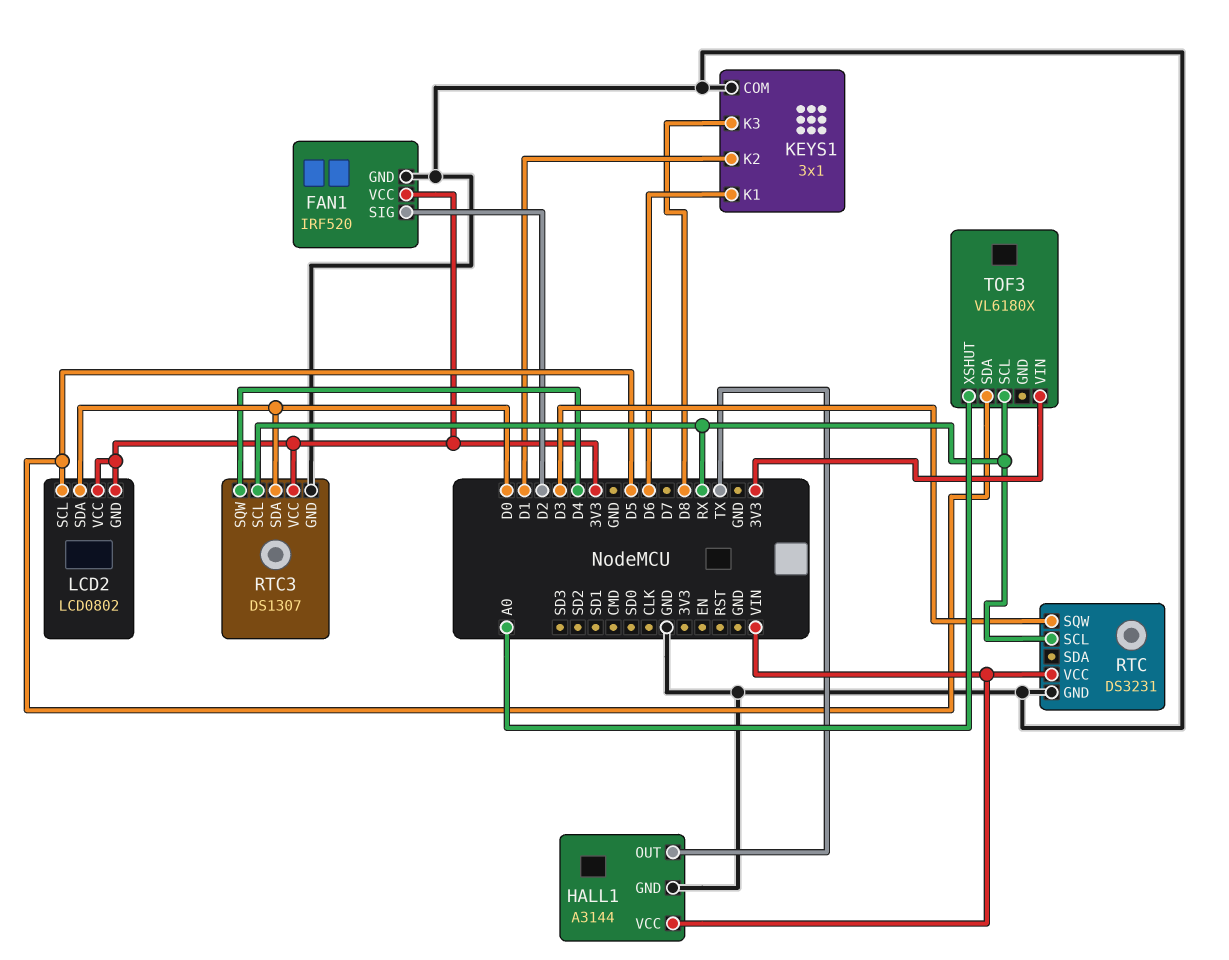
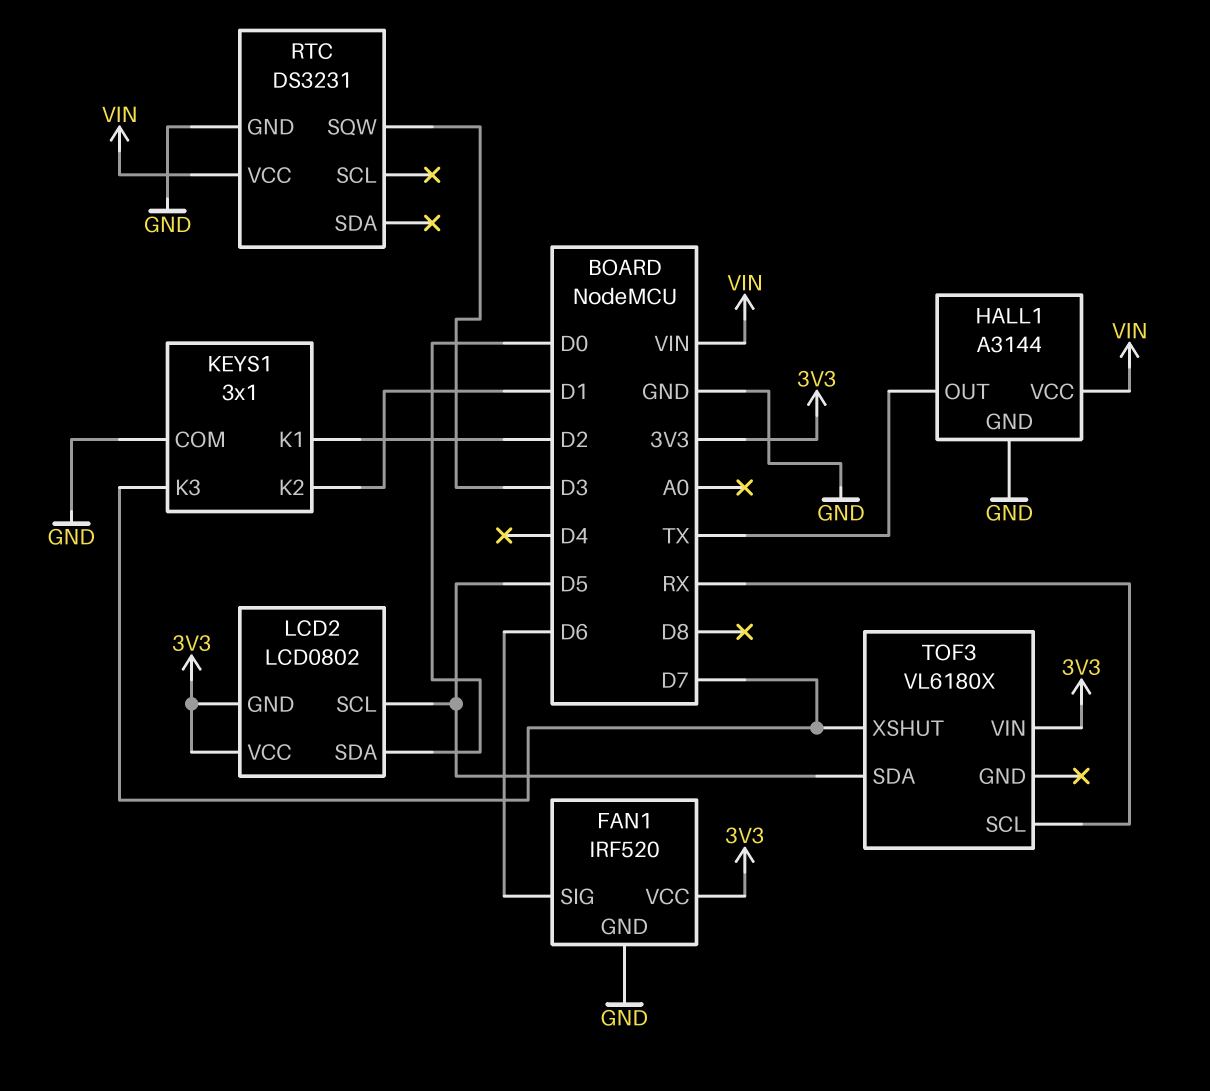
FAN1 pin SIG: D2 -> D6
KEYS1 pin K1: D6 -> D2
KEYS1 pin K3: D8 -> D7
RTC pin SCL: RX -> none
RTC3: DS1307 -> none
RTC3 pin GND: GND -> none
RTC3 pin SCL: RX -> none
RTC3 pin SDA: D0 -> none
RTC3 pin SQW: D4 -> none
RTC3 pin VCC: 3V3 -> none
TOF3 pin XSHUT: A0 -> D7

